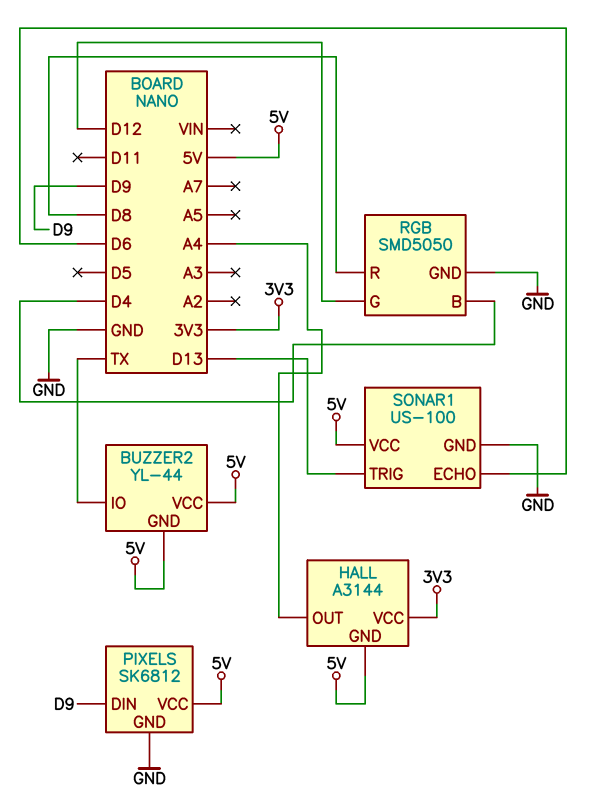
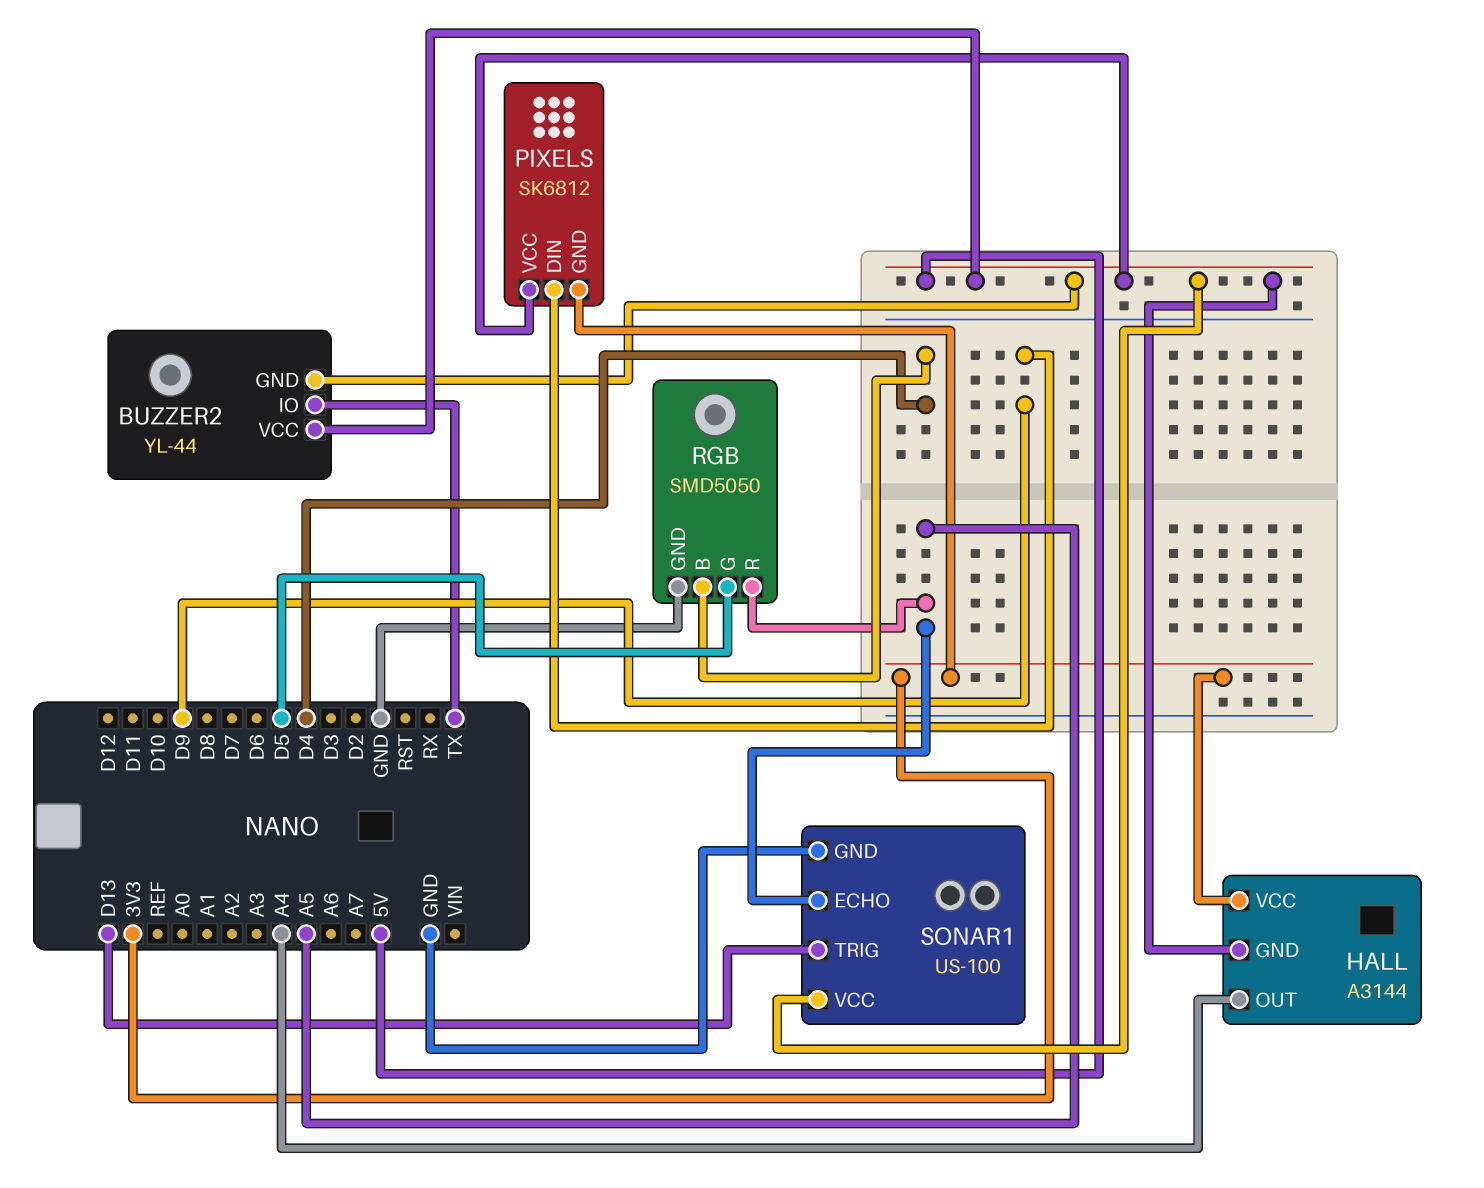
PIXELS pin GND: GND -> 3V3
RGB pin G: D12 -> D5
RGB pin R: D8 -> A5
SONAR1 pin ECHO: D6 -> A5

